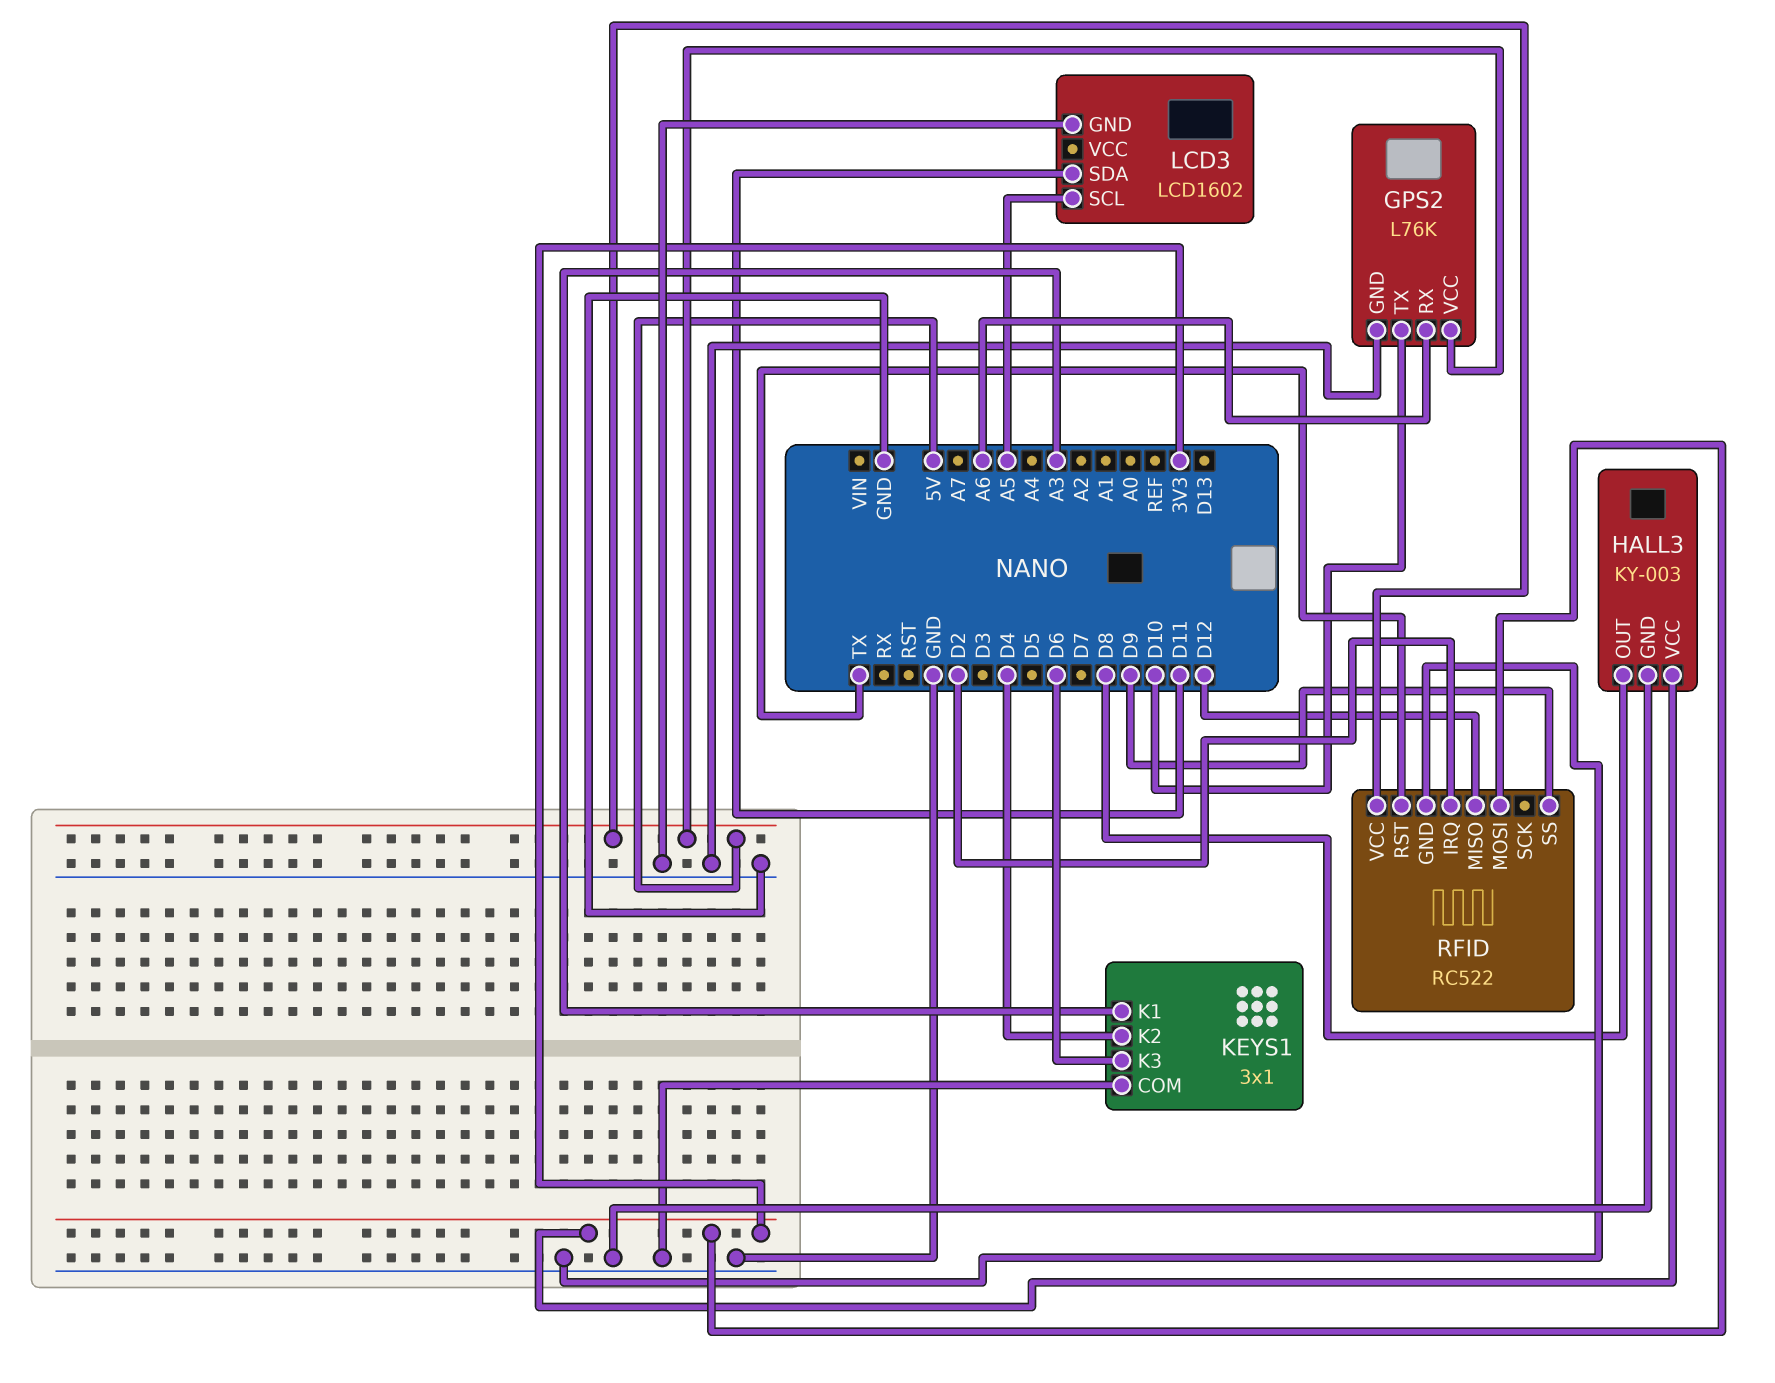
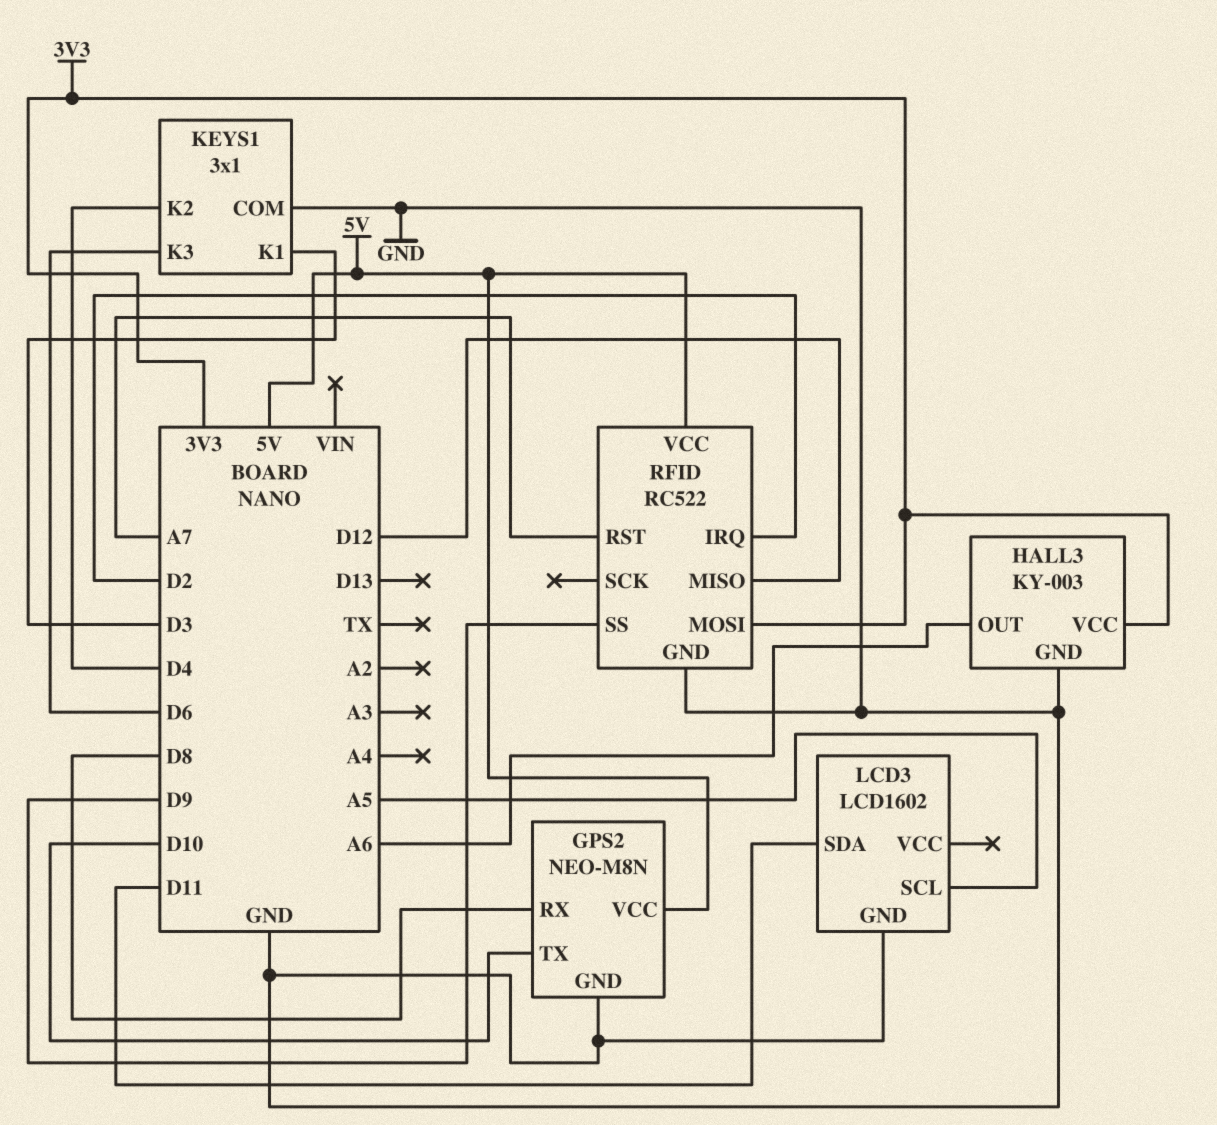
GPS2: L76K -> NEO-M8N
GPS2 pin RX: A6 -> D8
HALL3 pin OUT: D8 -> A6
KEYS1 pin K1: A3 -> D3
RFID pin RST: TX -> A7

